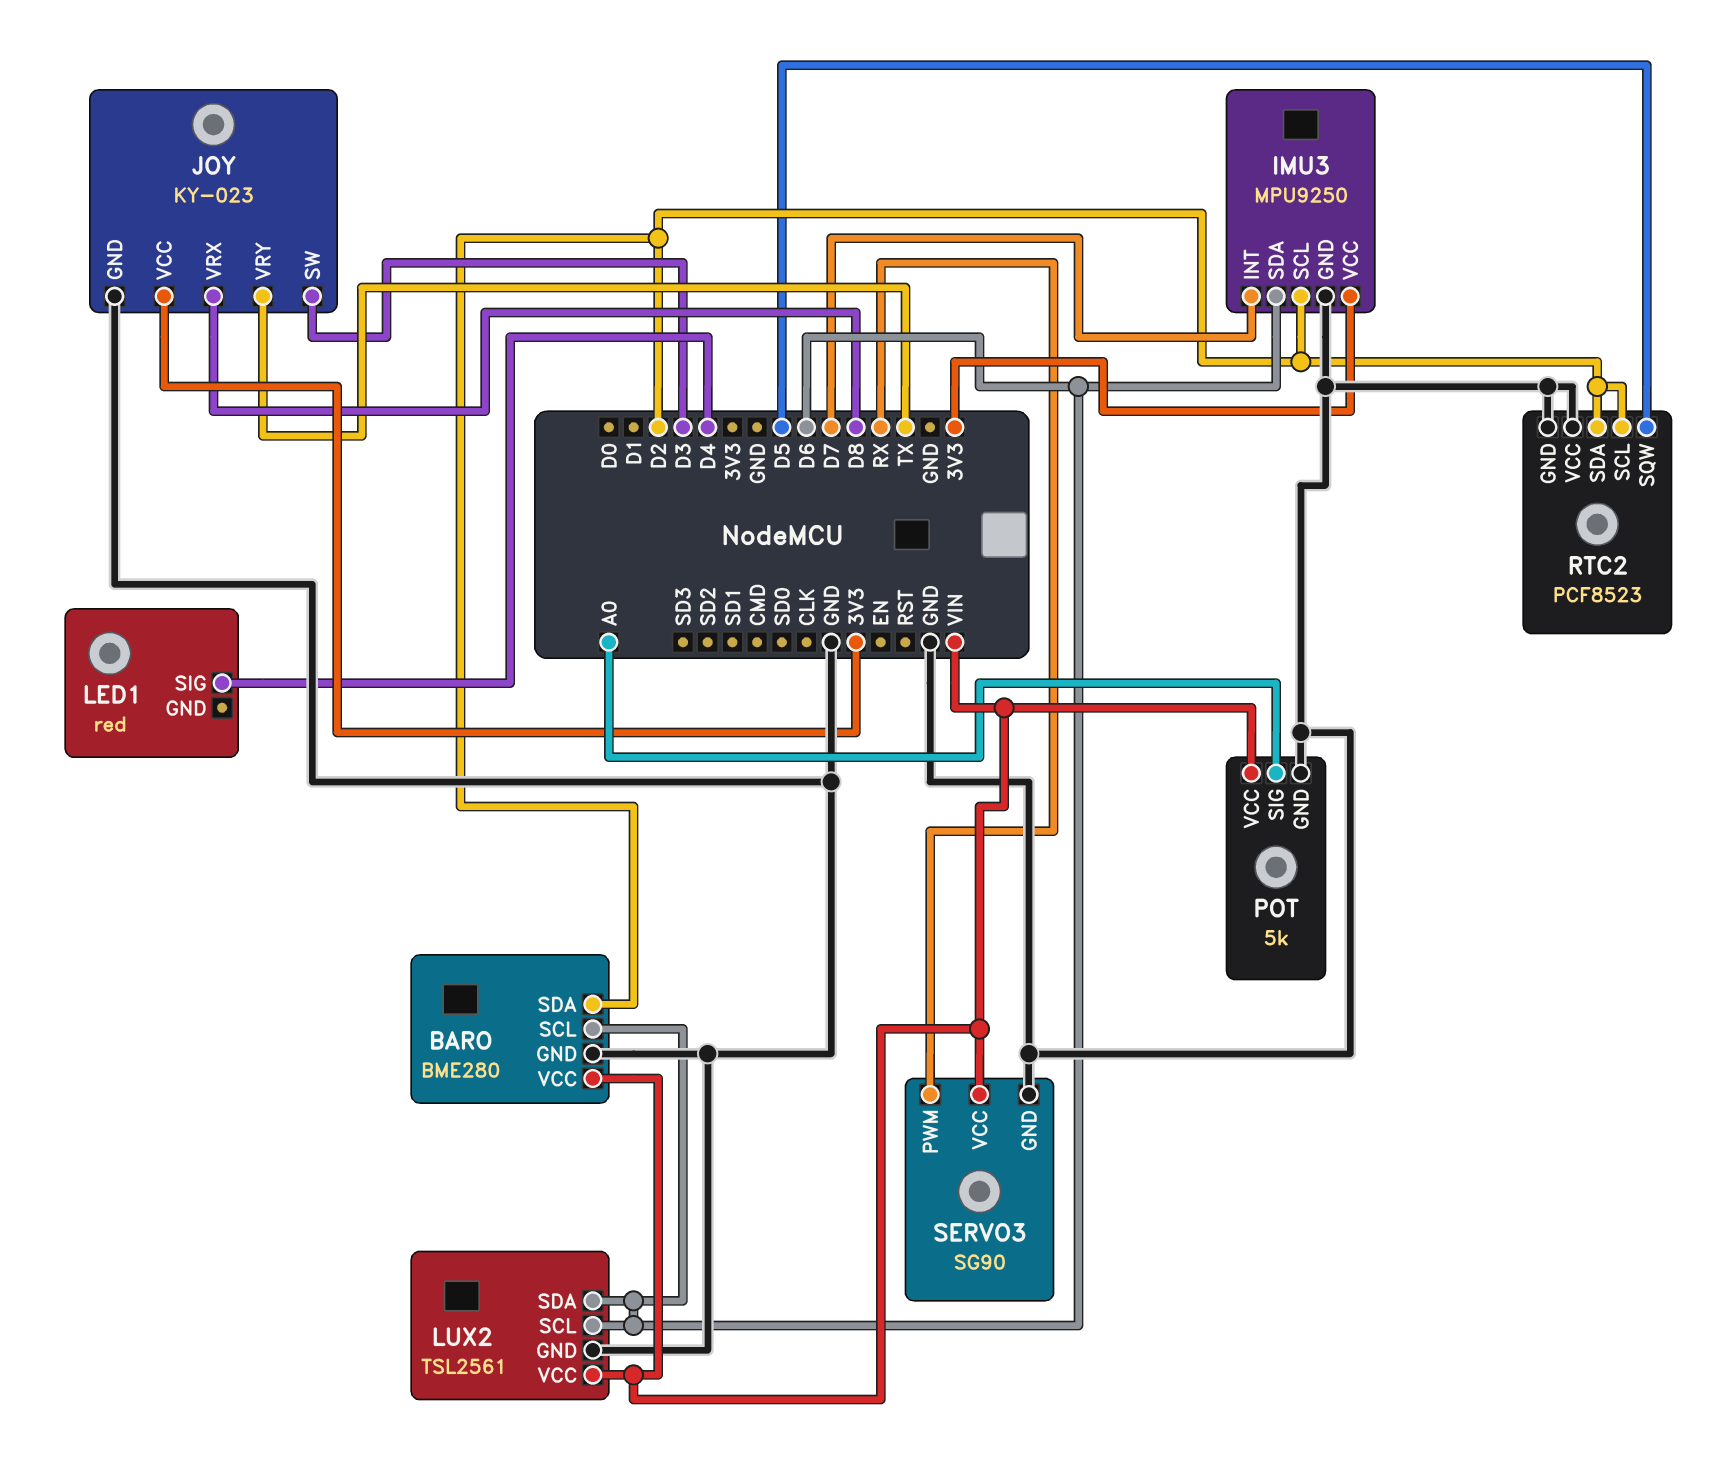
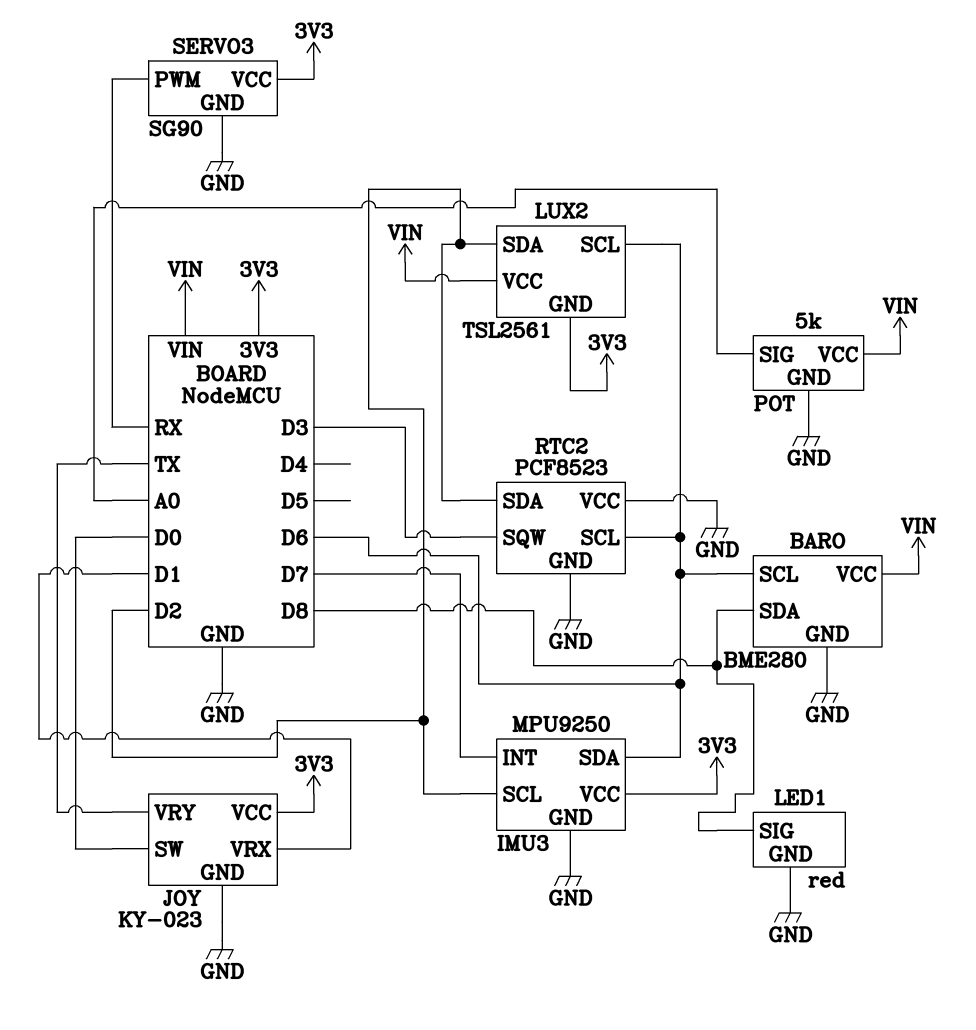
BARO pin SDA: D2 -> D8
JOY pin SW: D3 -> D0
JOY pin VRX: D8 -> D1
LED1 pin GND: none -> GND
LED1 pin SIG: D4 -> D8
LUX2 pin GND: GND -> 3V3
LUX2 pin SDA: D6 -> D2
RTC2 pin SCL: D2 -> D6
RTC2 pin SQW: D5 -> D3
SERVO3 pin VCC: VIN -> 3V3

